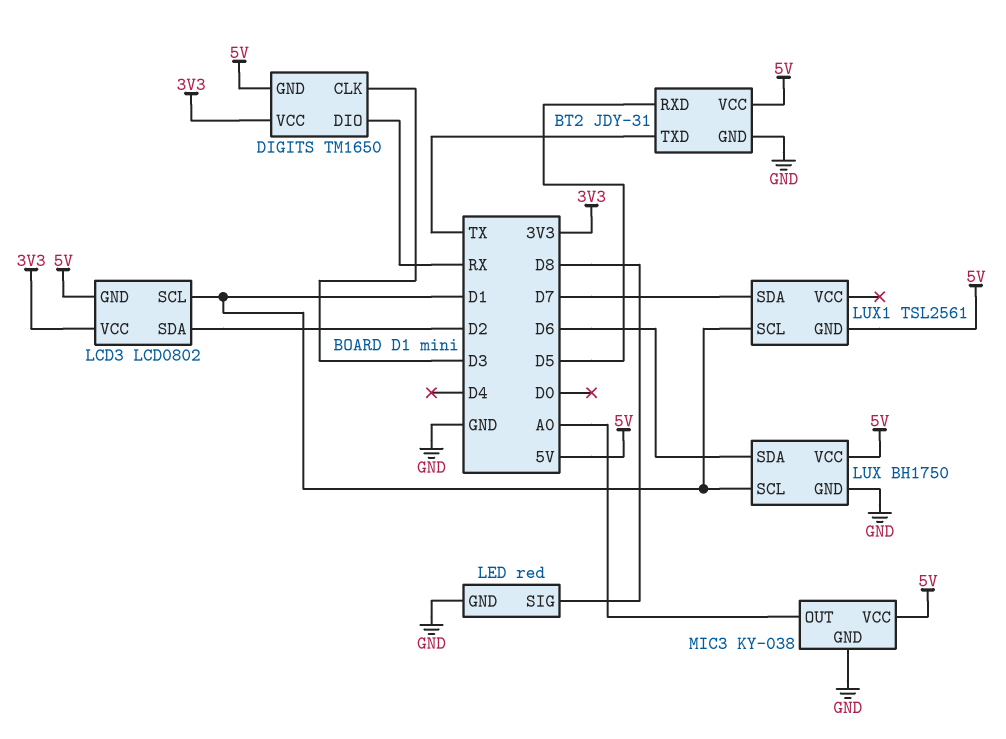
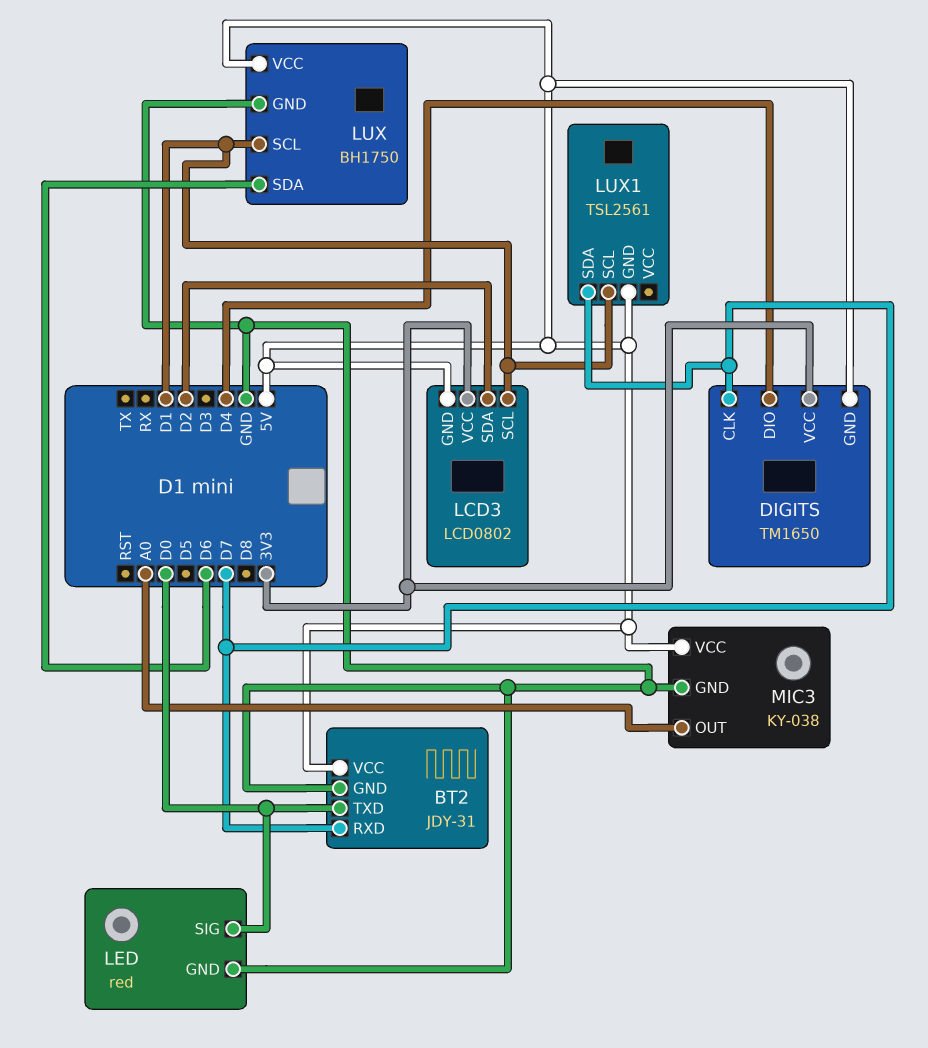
BT2 pin RXD: D5 -> D7
BT2 pin TXD: TX -> D0
DIGITS pin CLK: D3 -> D7
DIGITS pin DIO: RX -> D4
LED pin SIG: D8 -> D0

